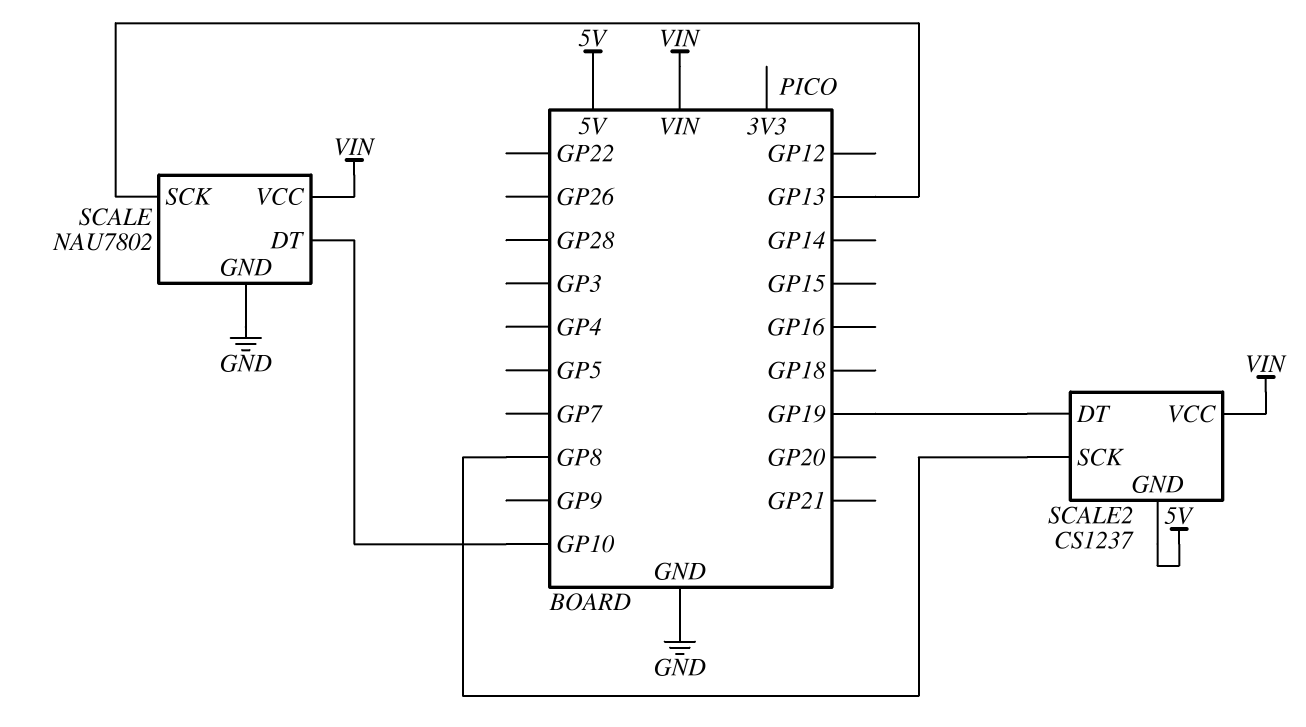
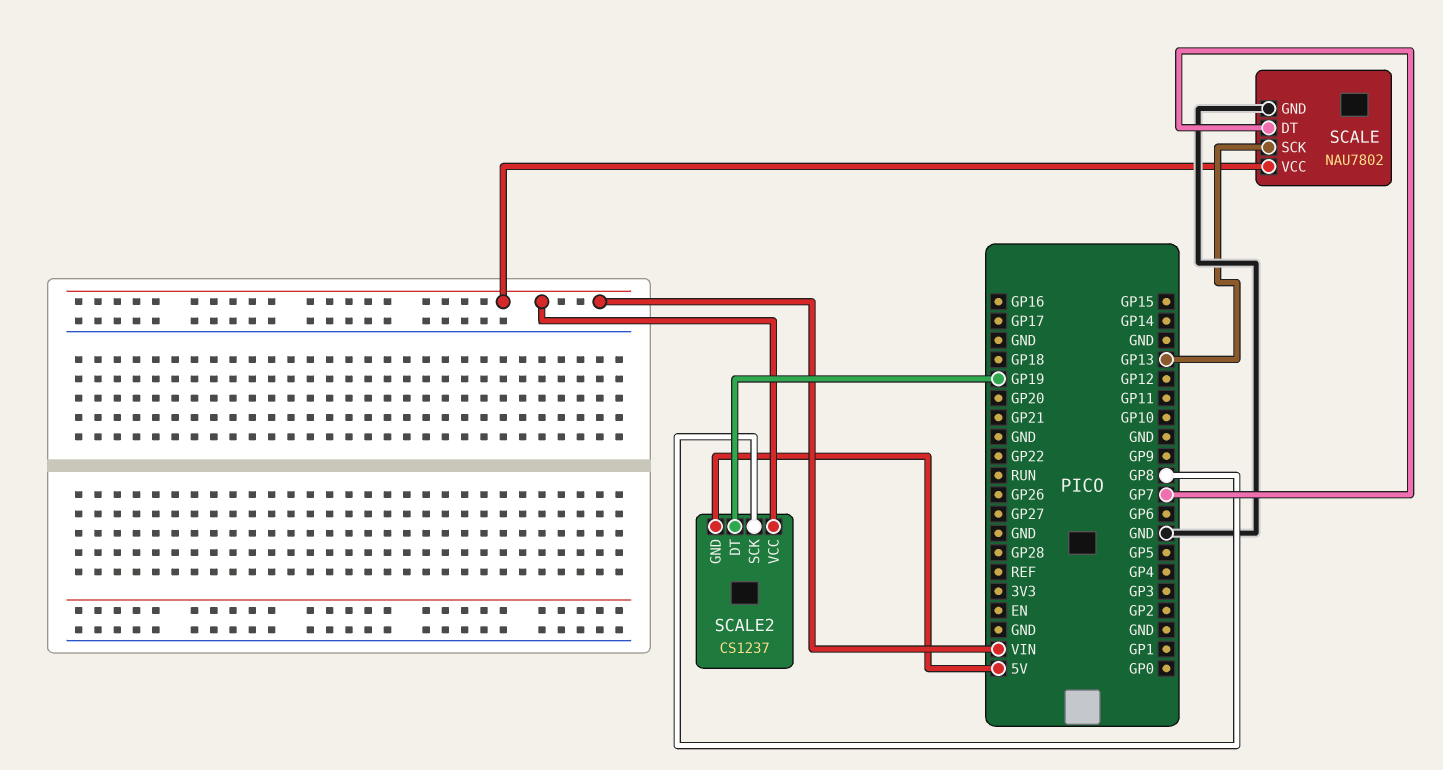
SCALE pin DT: GP10 -> GP7

